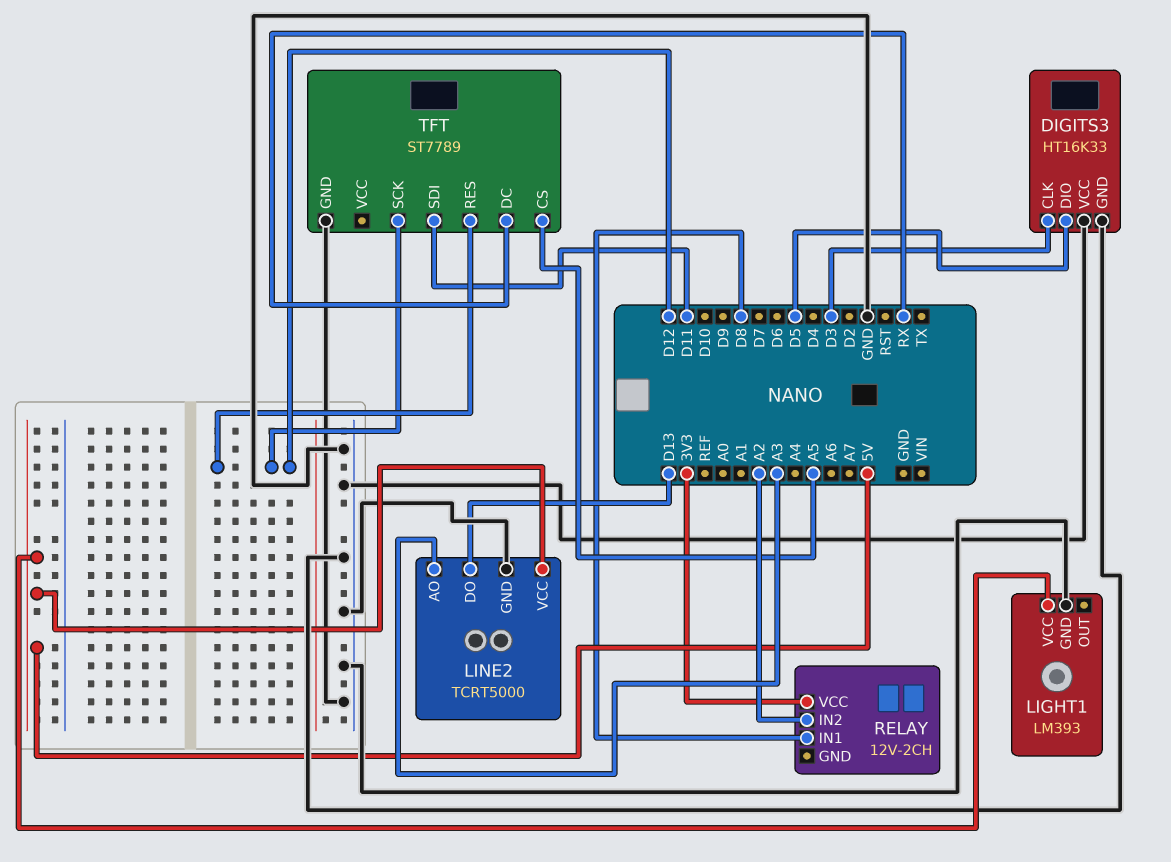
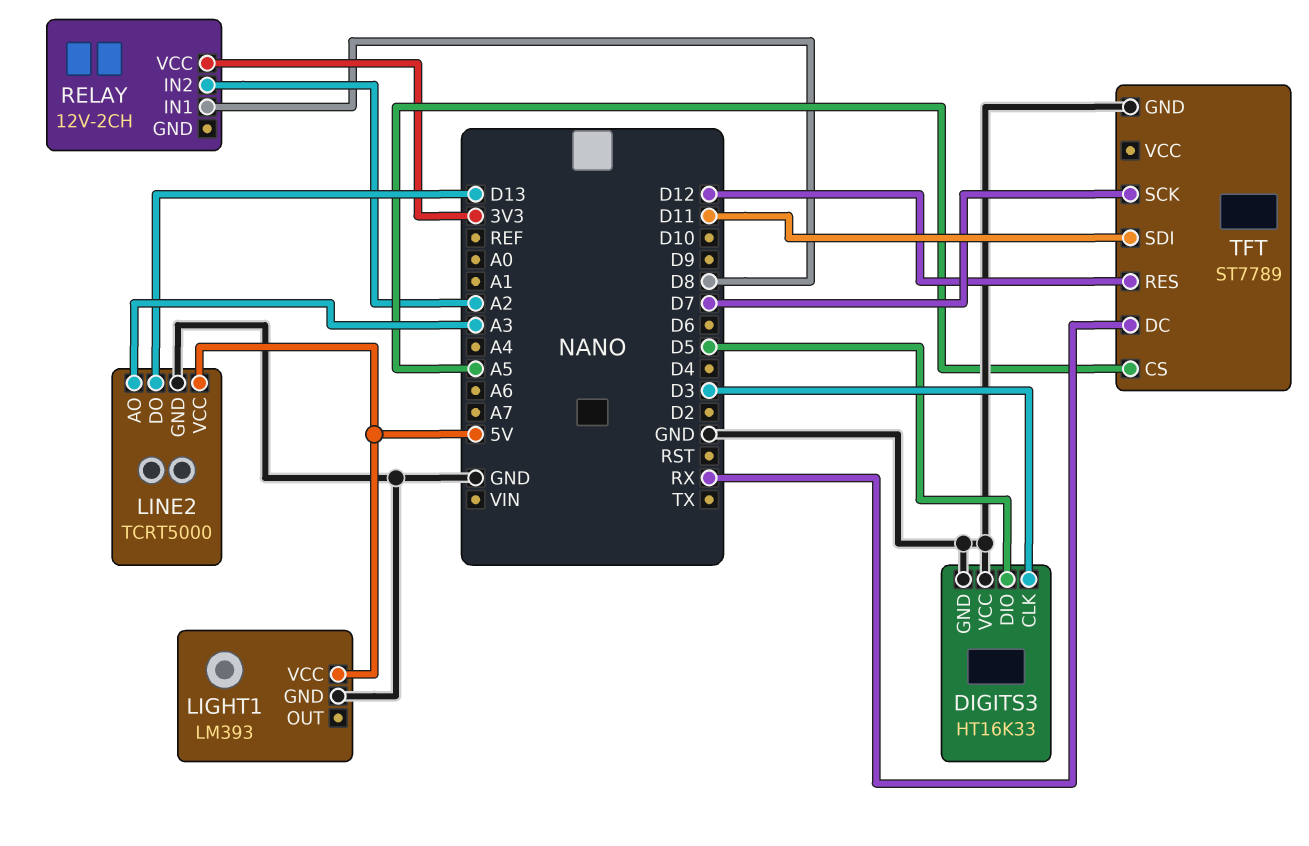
TFT pin SCK: D12 -> D7

